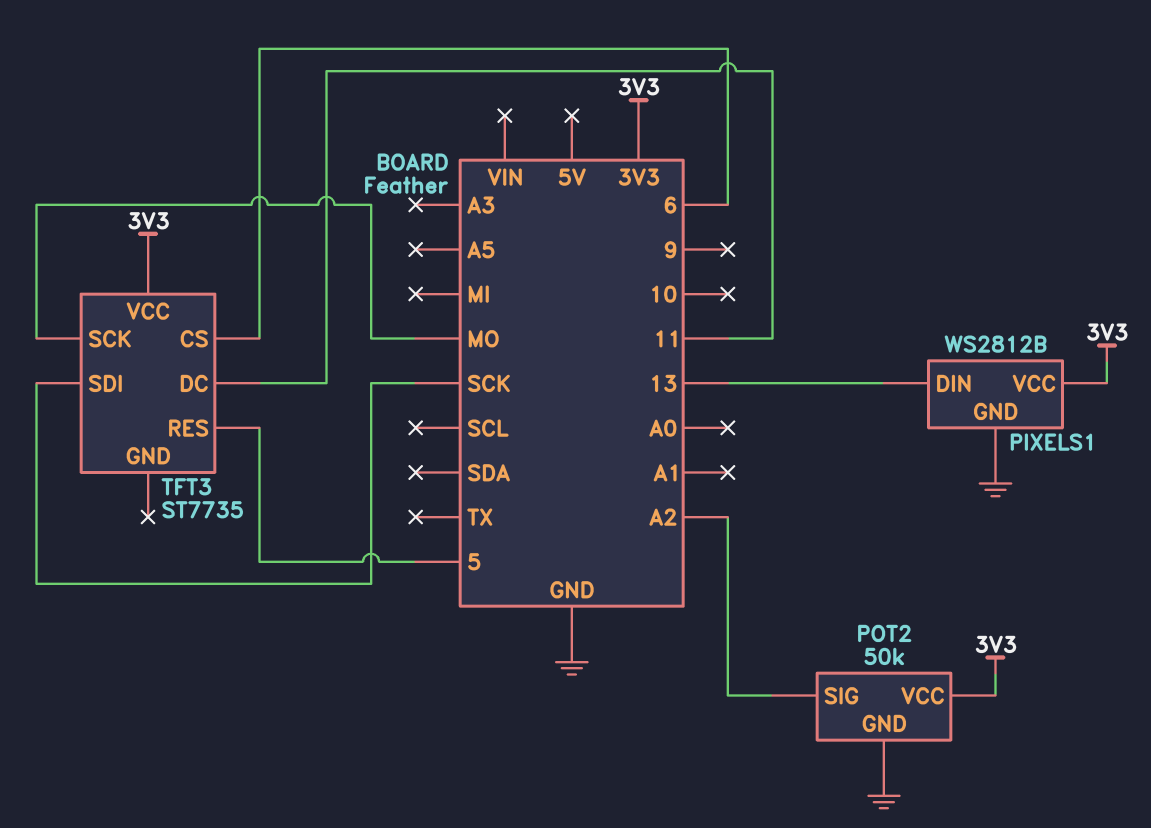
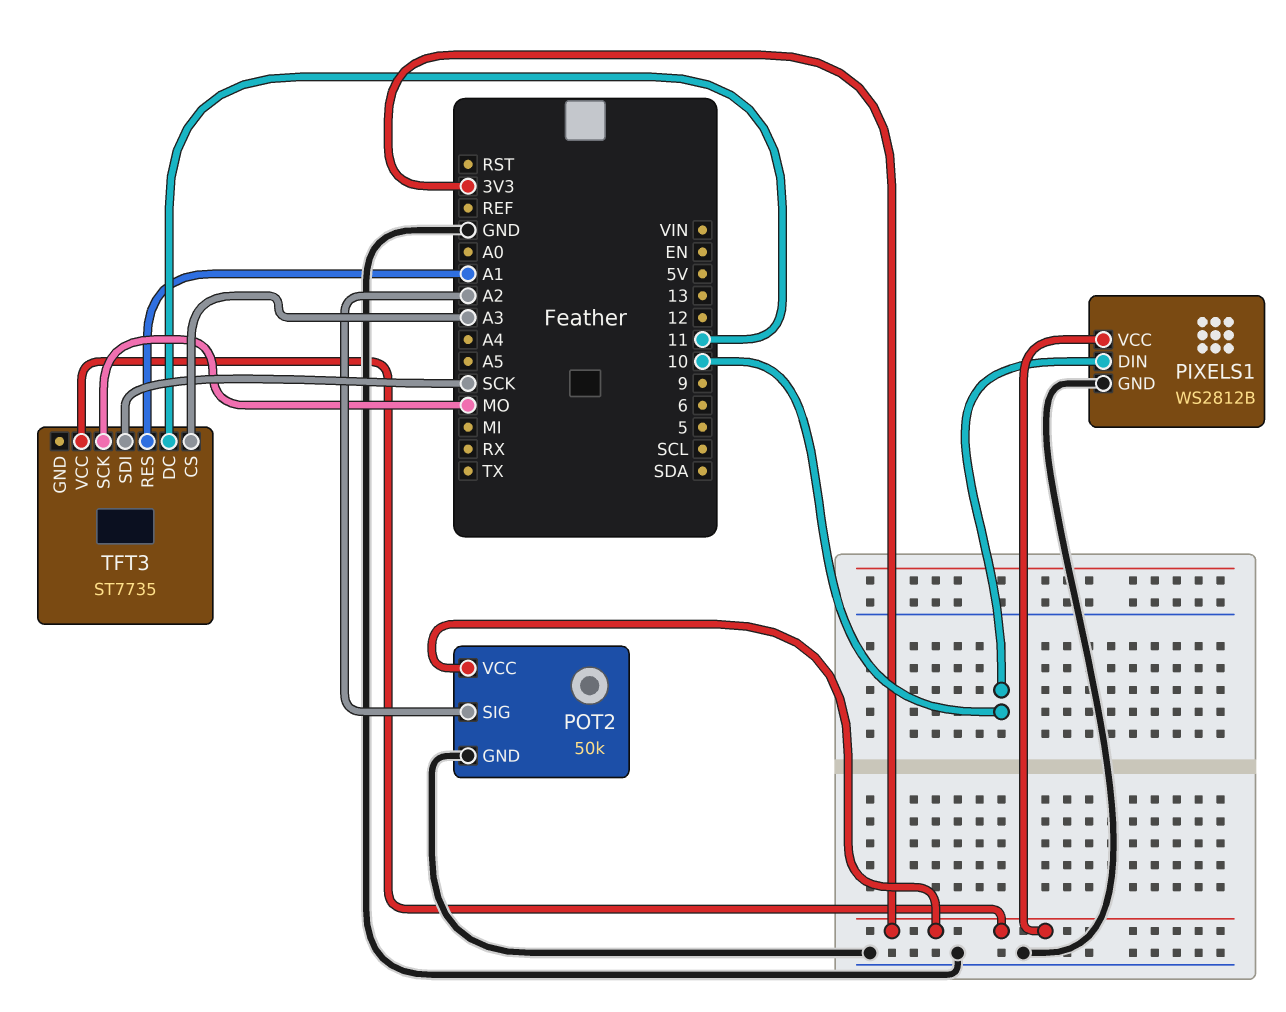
PIXELS1 pin DIN: 13 -> 10
TFT3 pin CS: 6 -> A3
TFT3 pin RES: 5 -> A1

